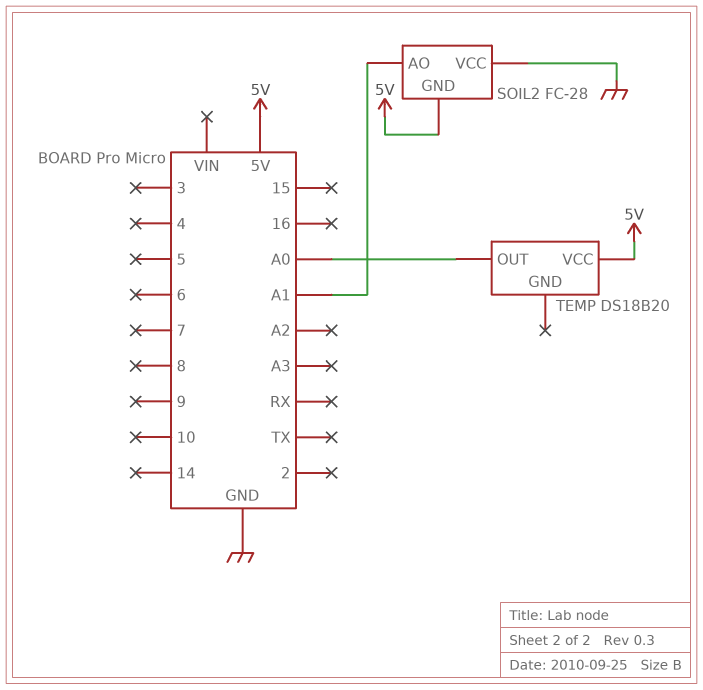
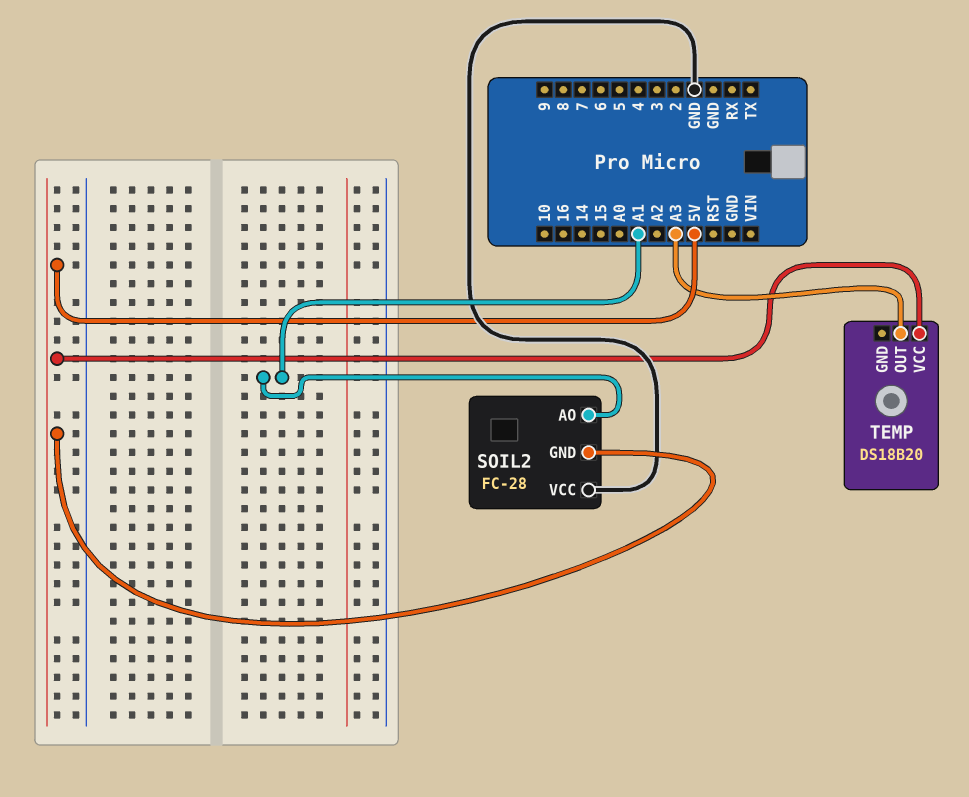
TEMP pin OUT: A0 -> A3

